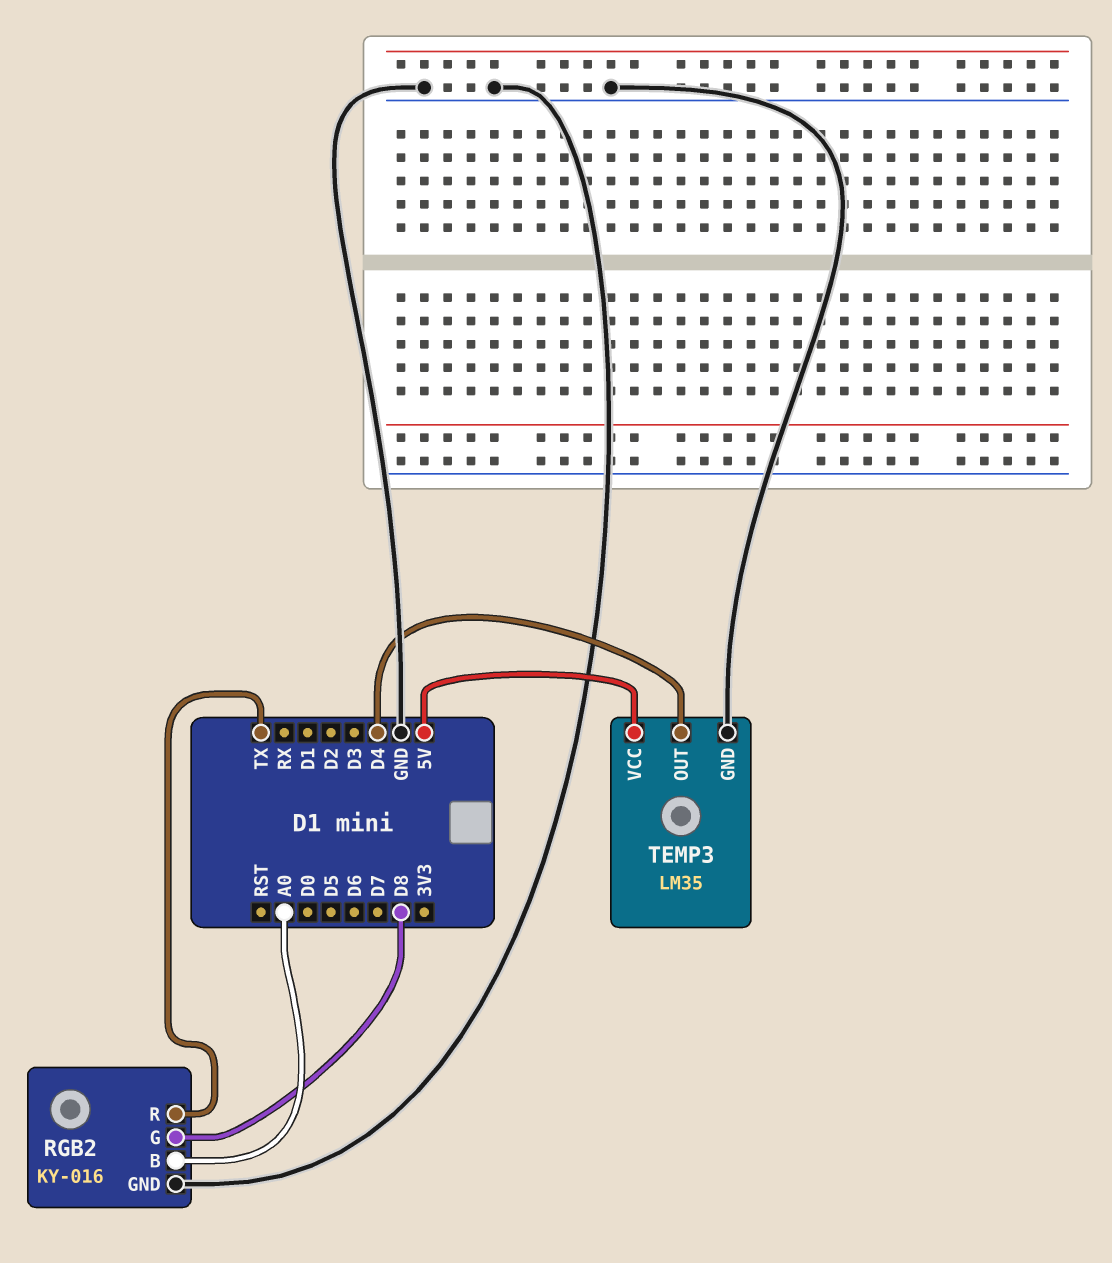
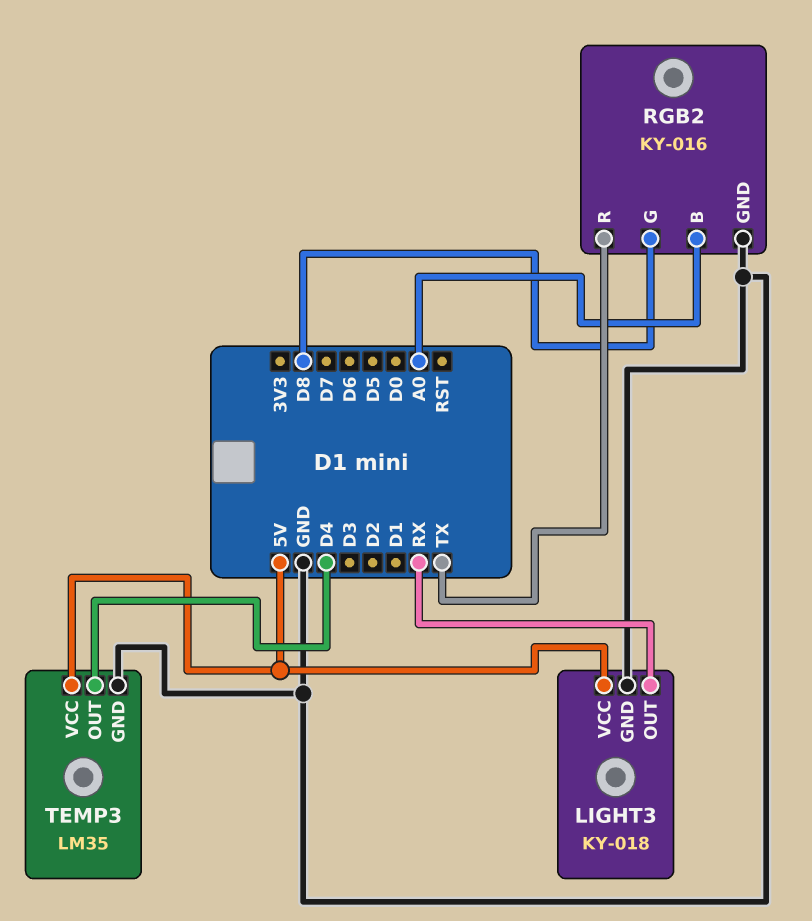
LIGHT3: none -> KY-018
LIGHT3 pin GND: none -> GND
LIGHT3 pin OUT: none -> RX
LIGHT3 pin VCC: none -> 5V

